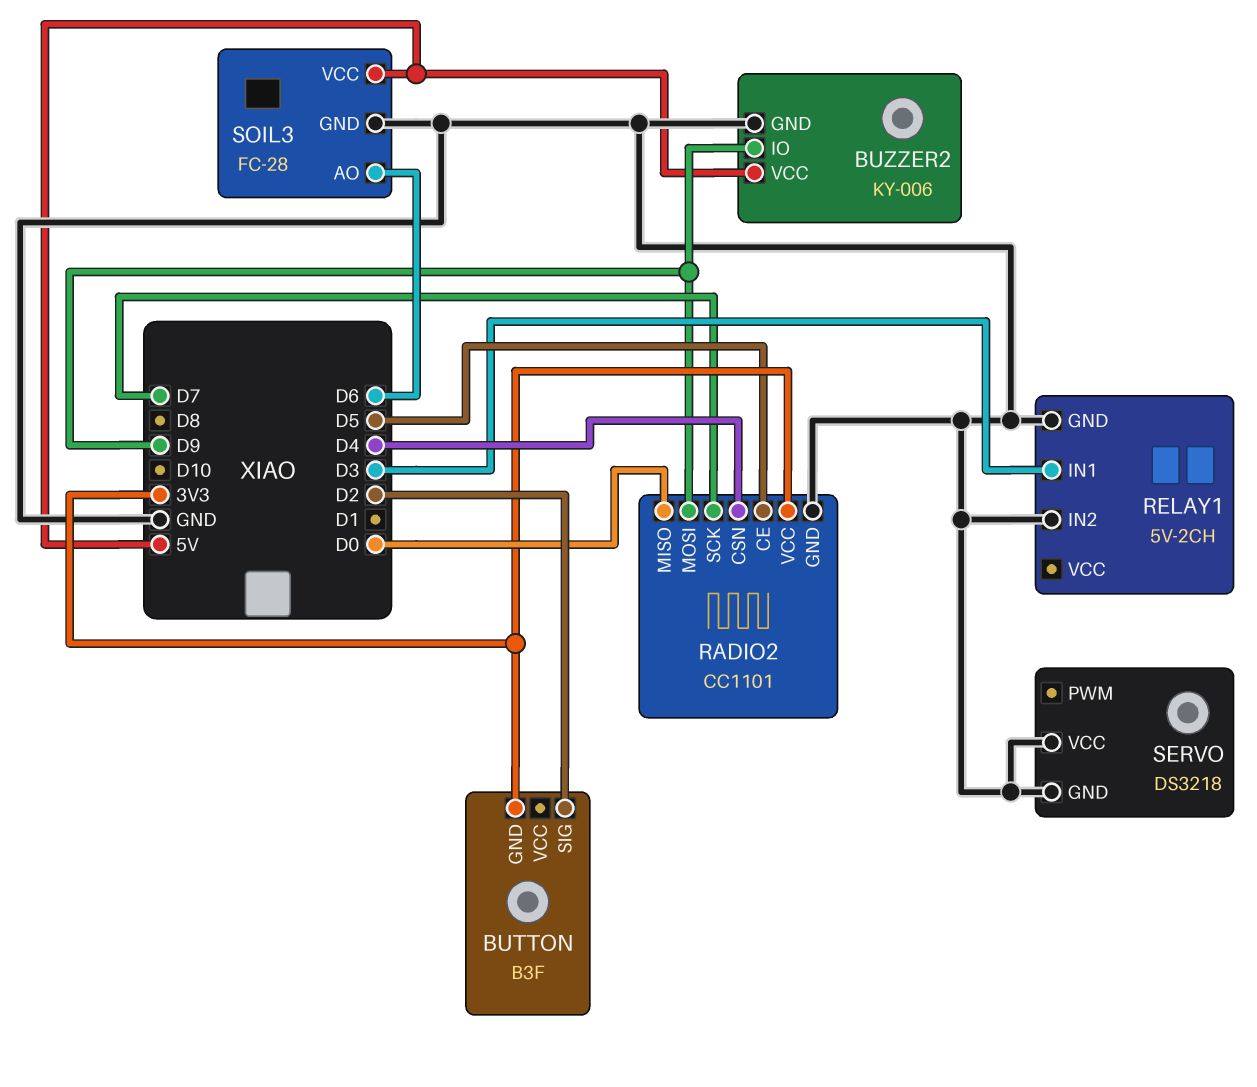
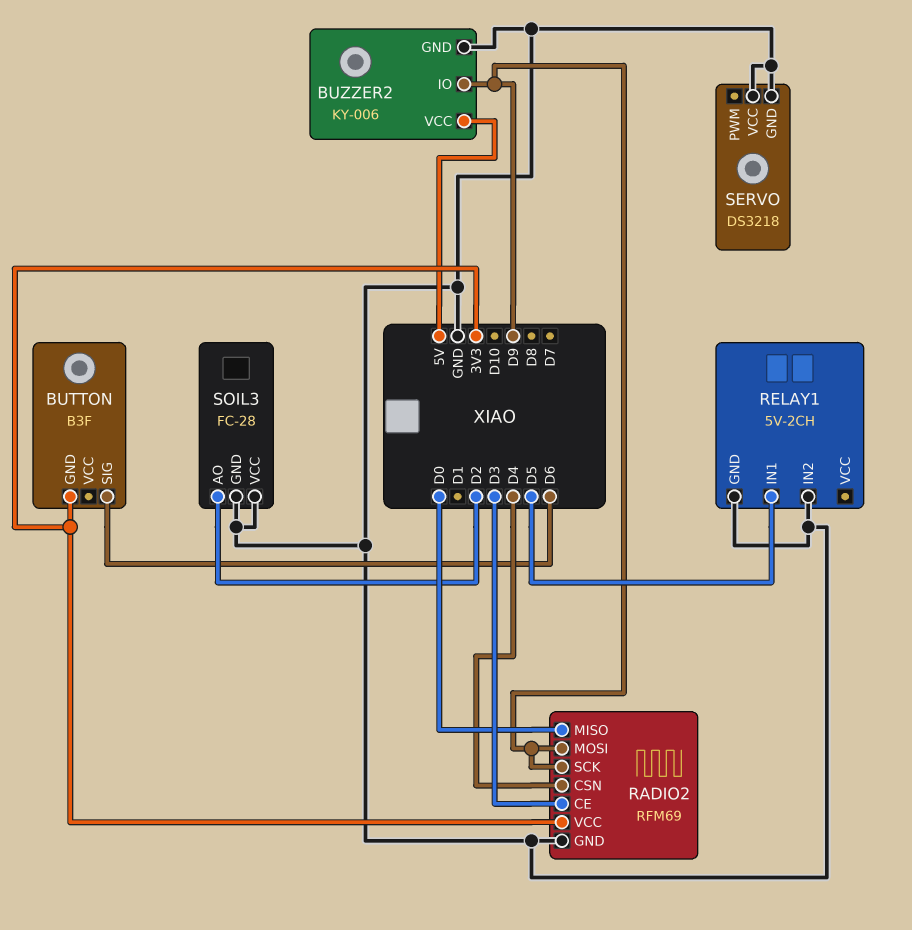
BUTTON pin SIG: D2 -> D6
RADIO2: CC1101 -> RFM69
RADIO2 pin CE: D5 -> D3
RADIO2 pin SCK: D7 -> D9
RELAY1 pin IN1: D3 -> D5
SOIL3 pin AO: D6 -> D2
SOIL3 pin VCC: 5V -> GND

